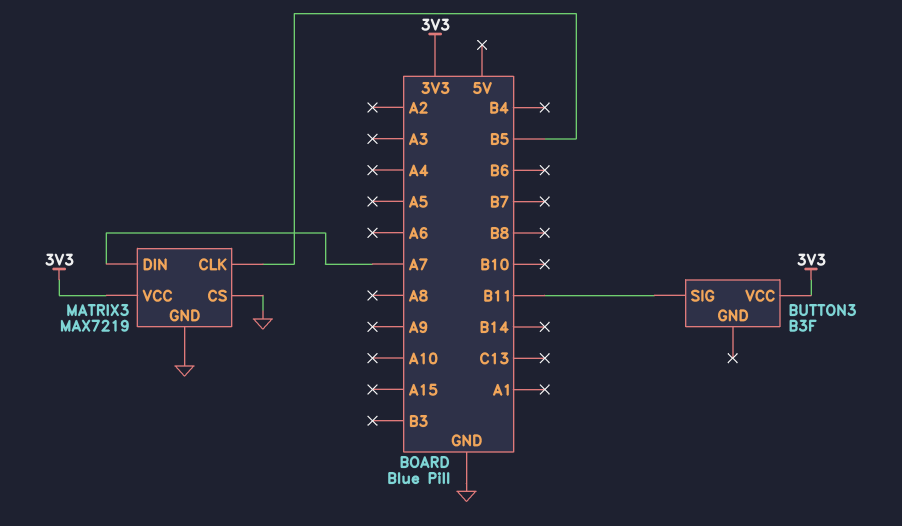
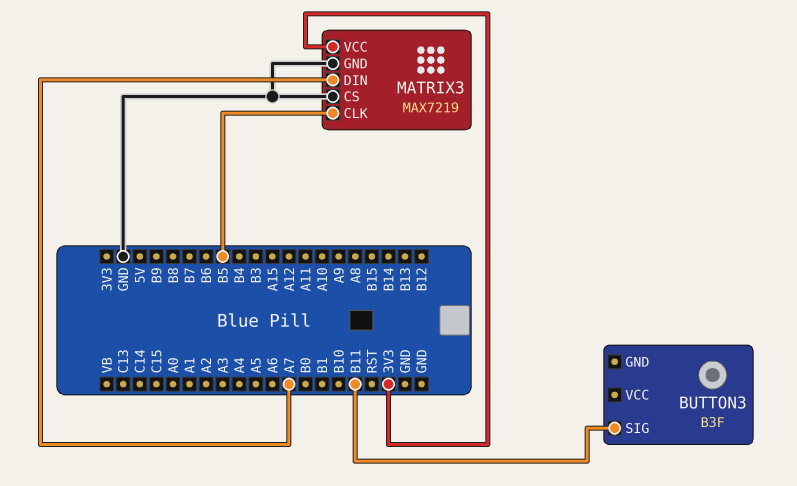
BUTTON3 pin VCC: 3V3 -> none

